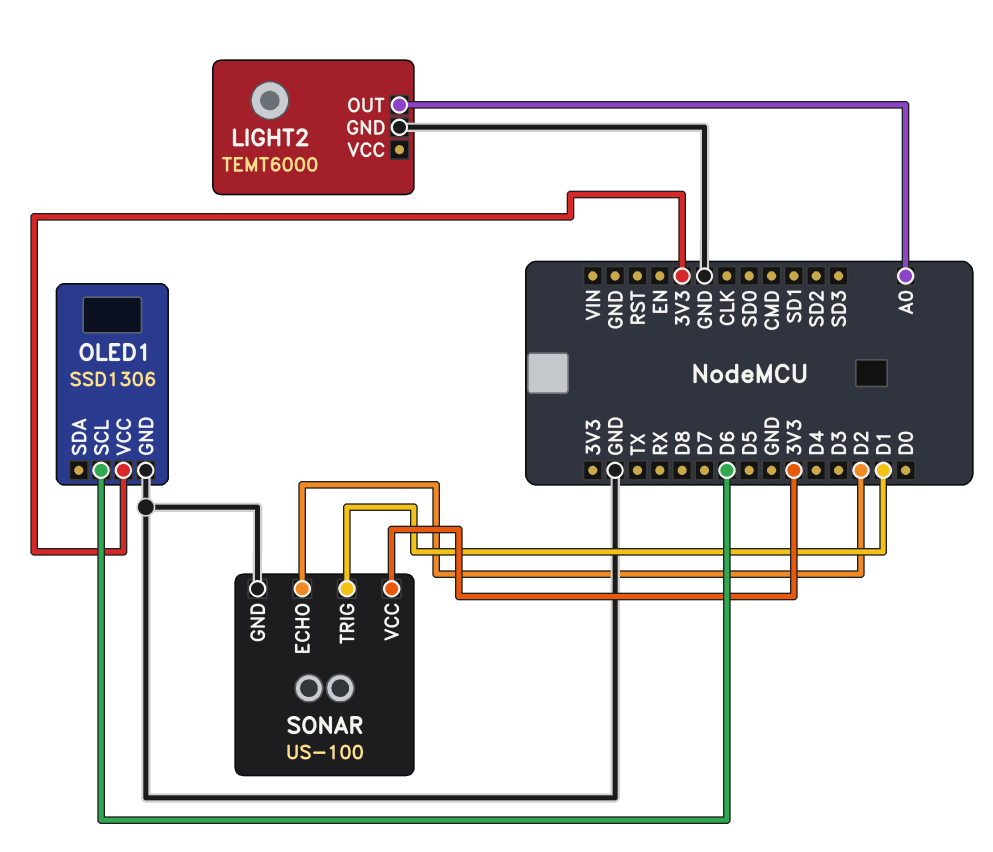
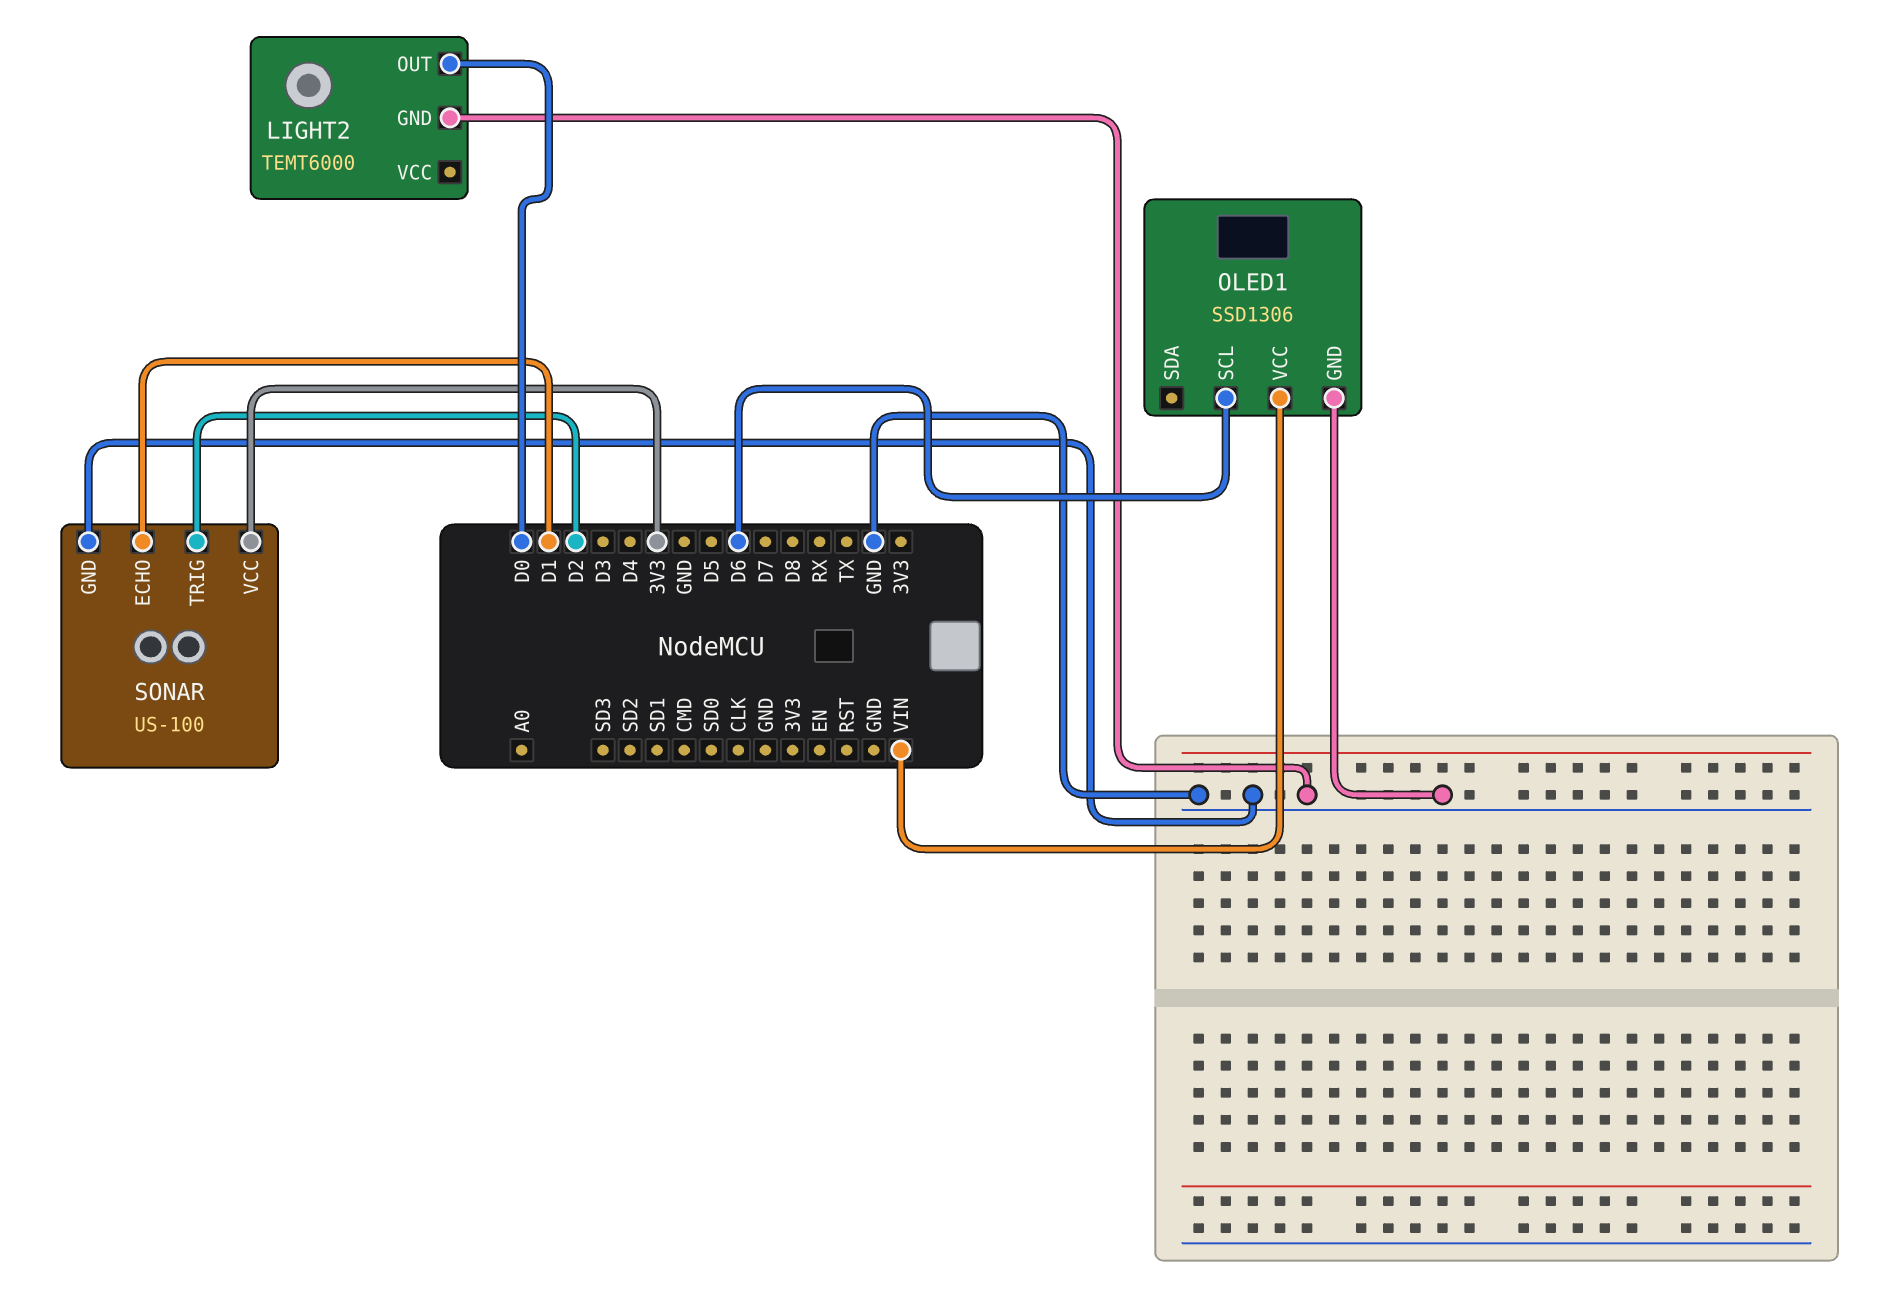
LIGHT2 pin OUT: A0 -> D0
OLED1 pin VCC: 3V3 -> VIN
SONAR pin ECHO: D2 -> D1
SONAR pin TRIG: D1 -> D2

